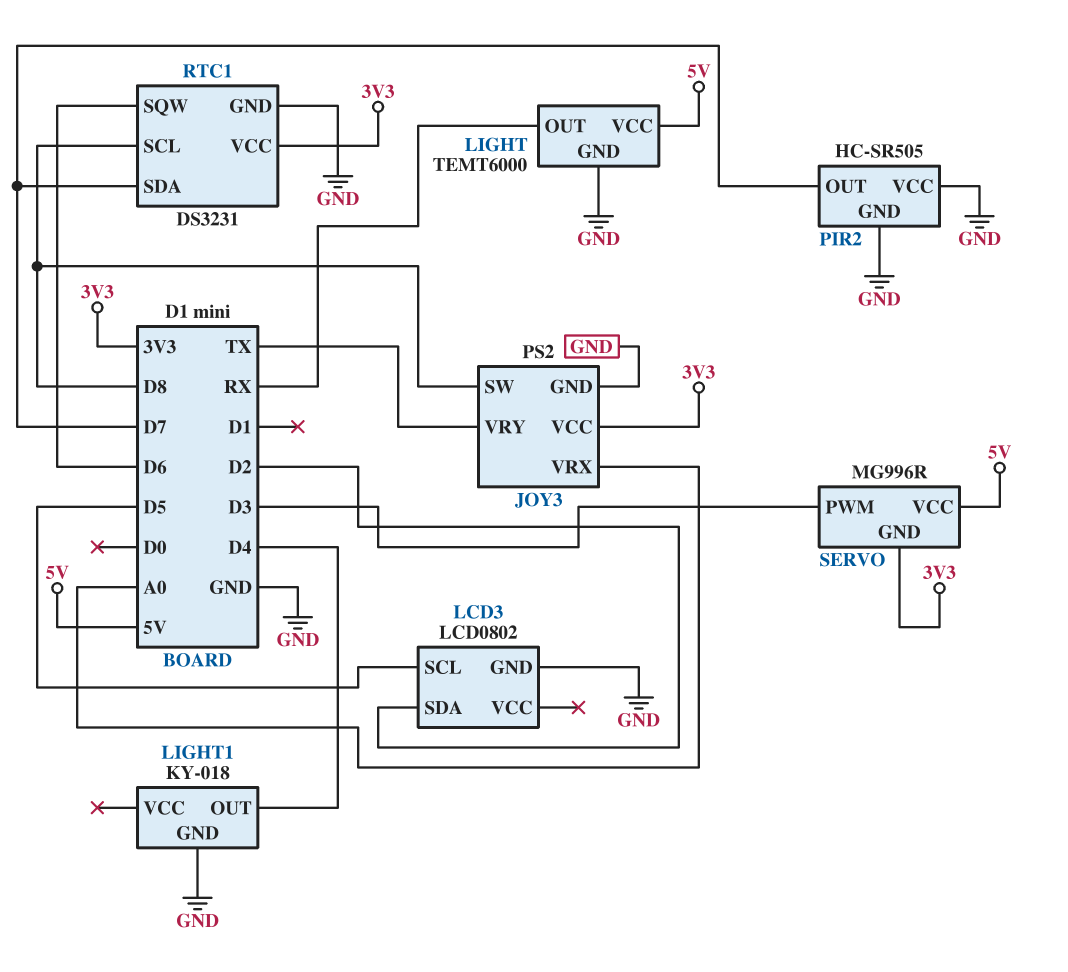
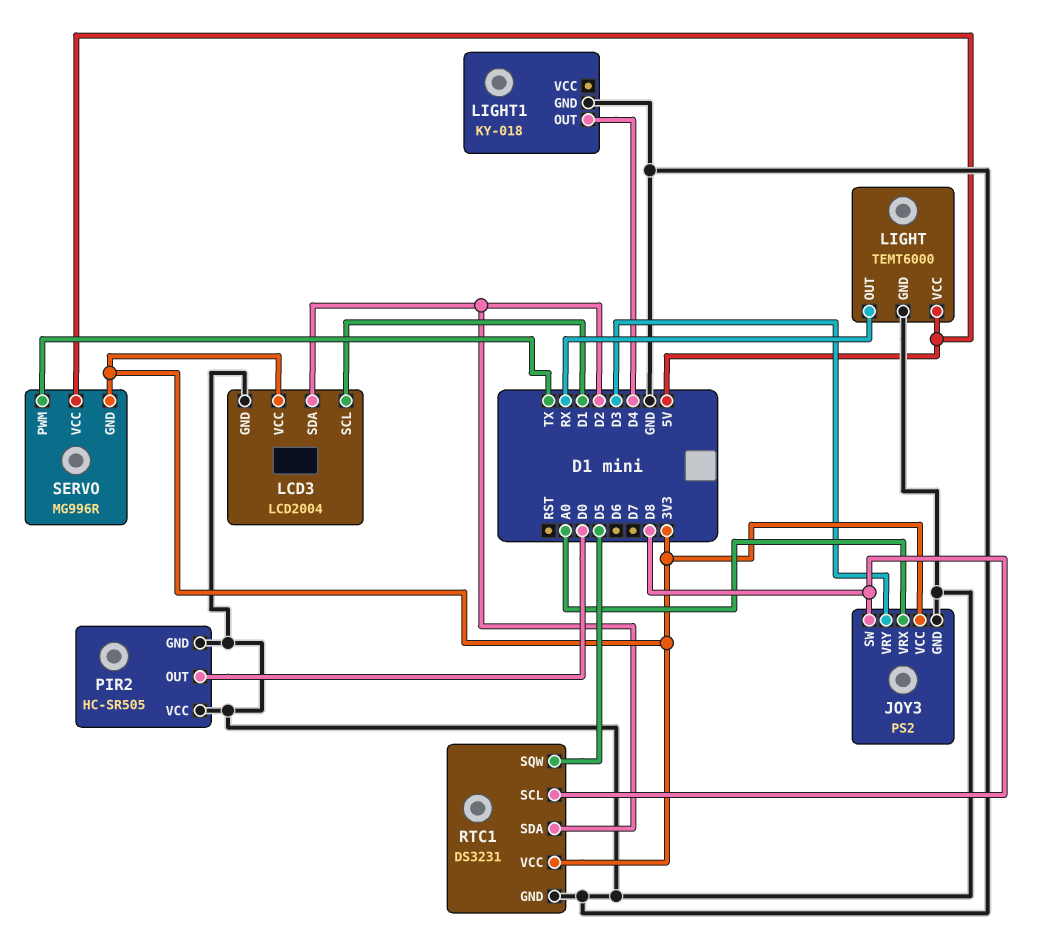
JOY3 pin VRY: TX -> D3
LCD3: LCD0802 -> LCD2004
LCD3 pin SCL: D5 -> D1
LCD3 pin VCC: none -> 3V3
PIR2 pin OUT: D7 -> D0
RTC1 pin SDA: D7 -> D2
RTC1 pin SQW: D6 -> D5
SERVO pin PWM: D3 -> TX

